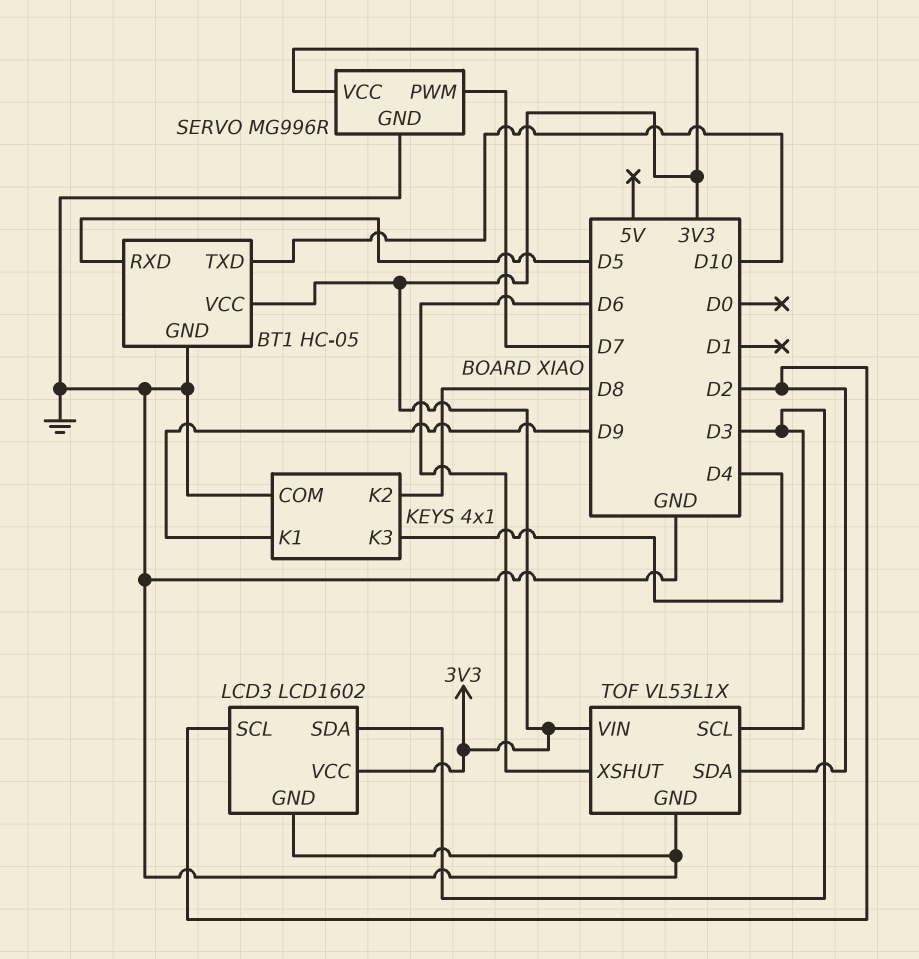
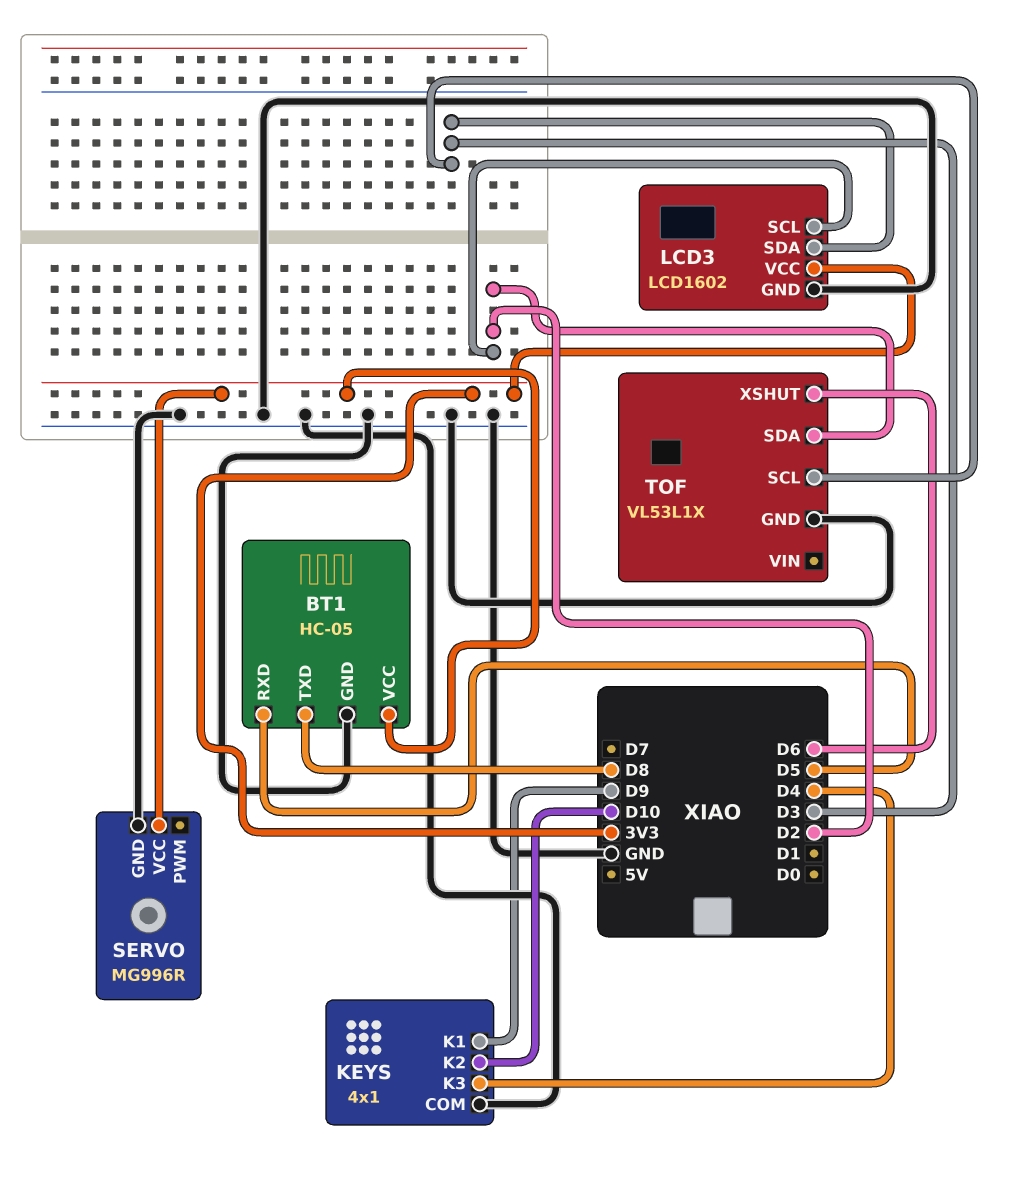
BT1 pin TXD: D10 -> D8
KEYS pin K2: D8 -> D10
SERVO pin PWM: D7 -> none
TOF pin VIN: 3V3 -> none

